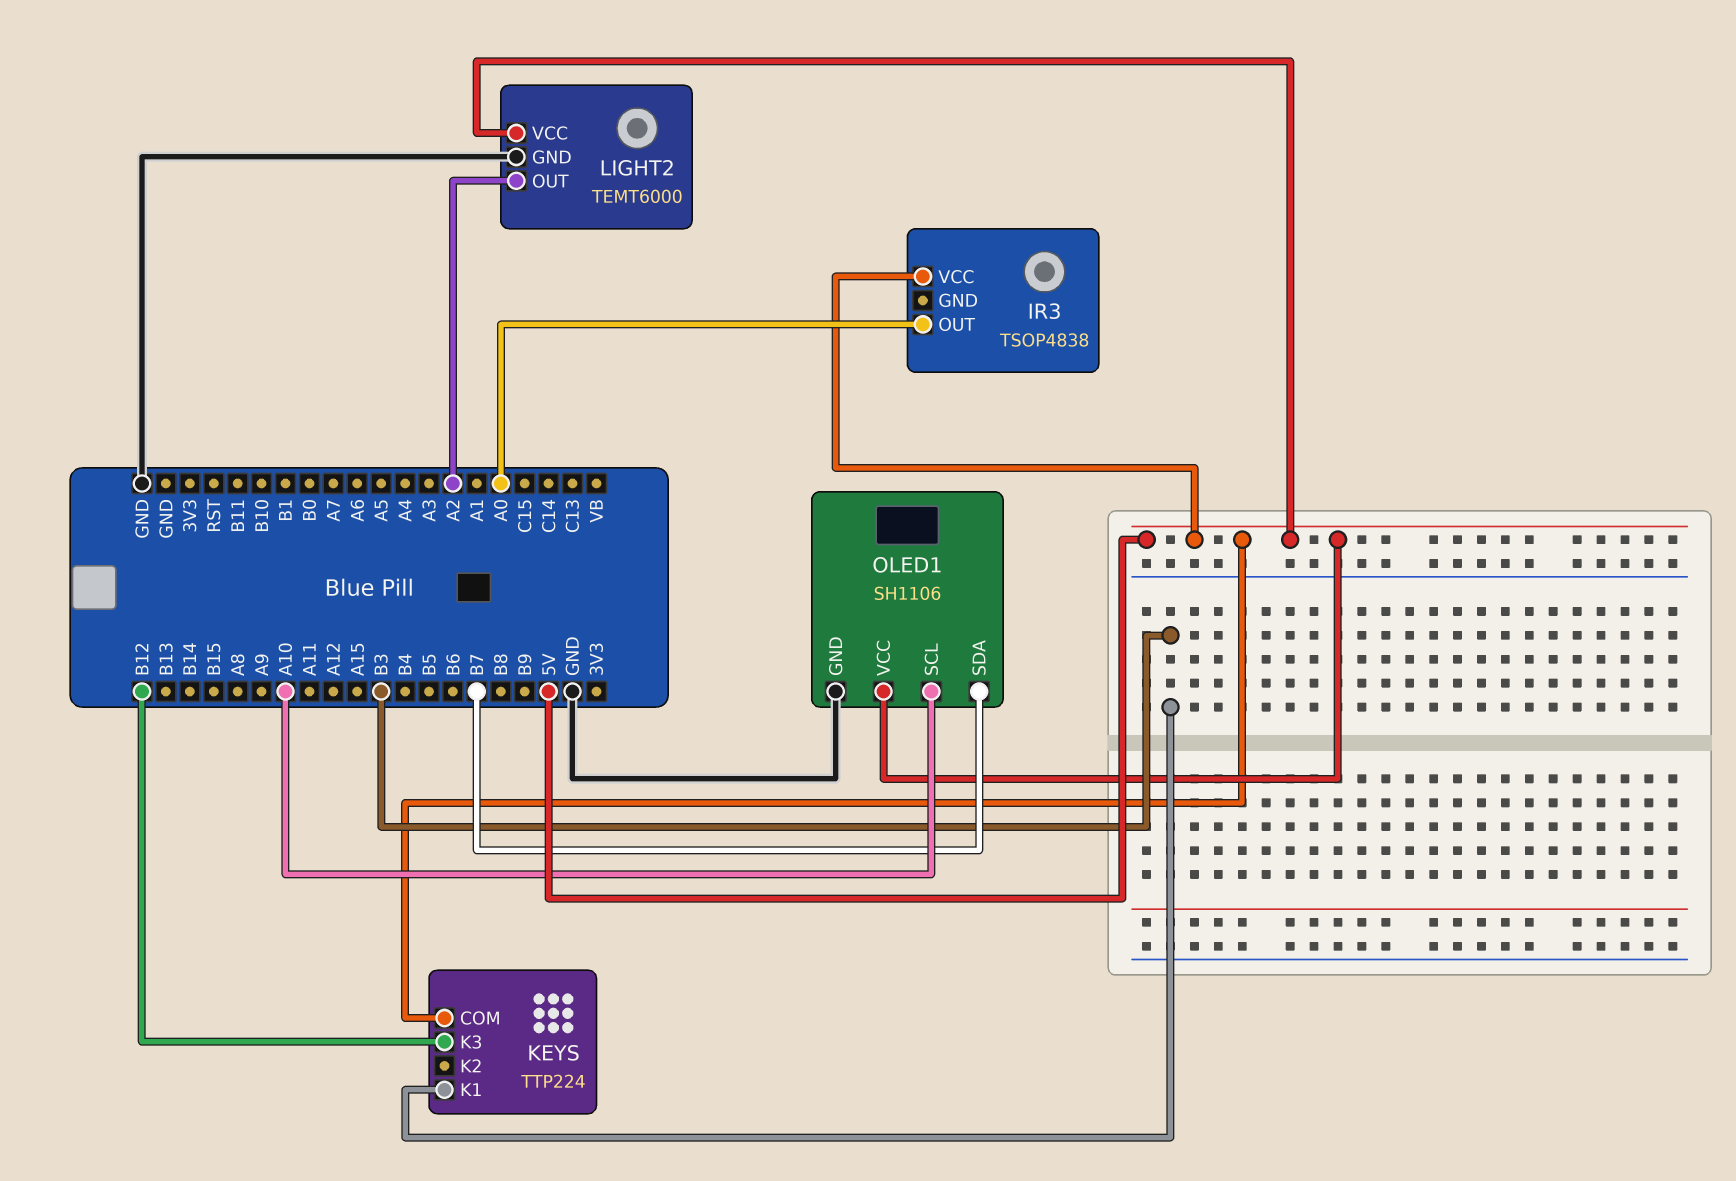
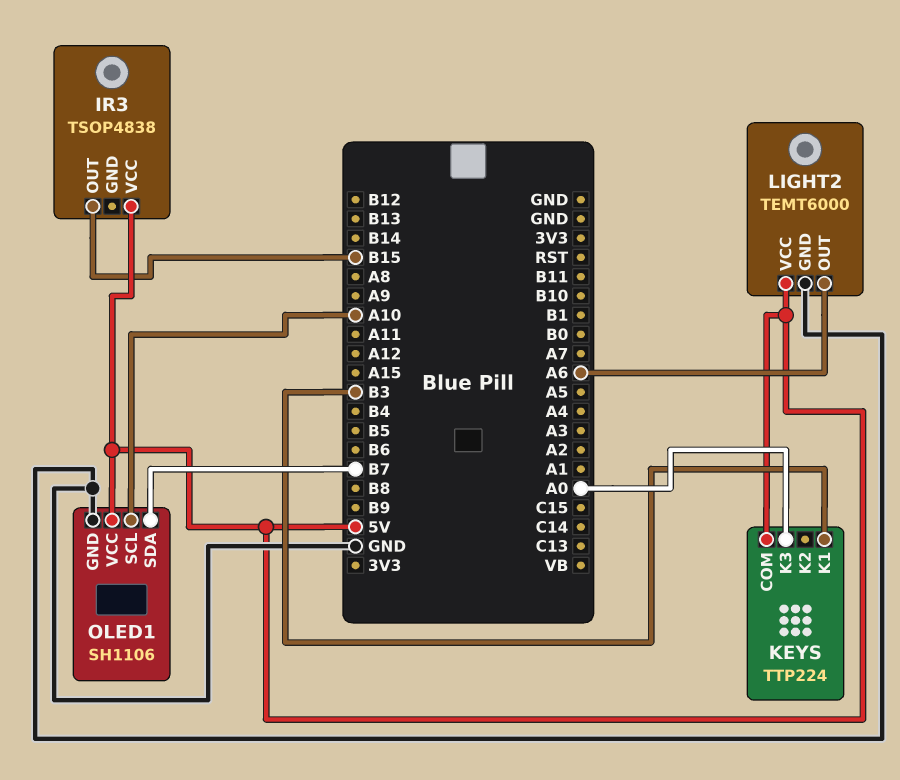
IR3 pin OUT: A0 -> B15
KEYS pin K3: B12 -> A0
LIGHT2 pin OUT: A2 -> A6

